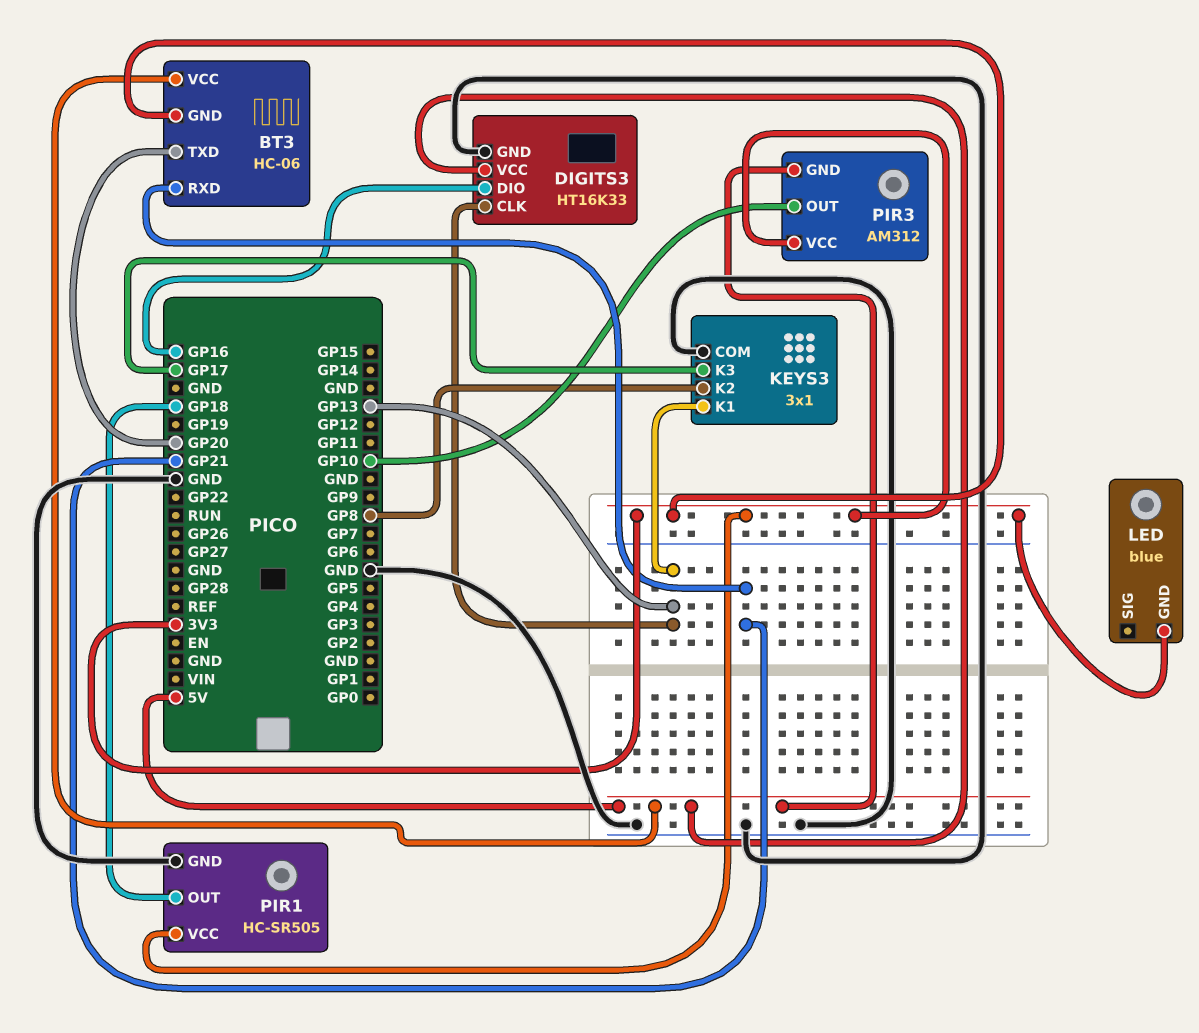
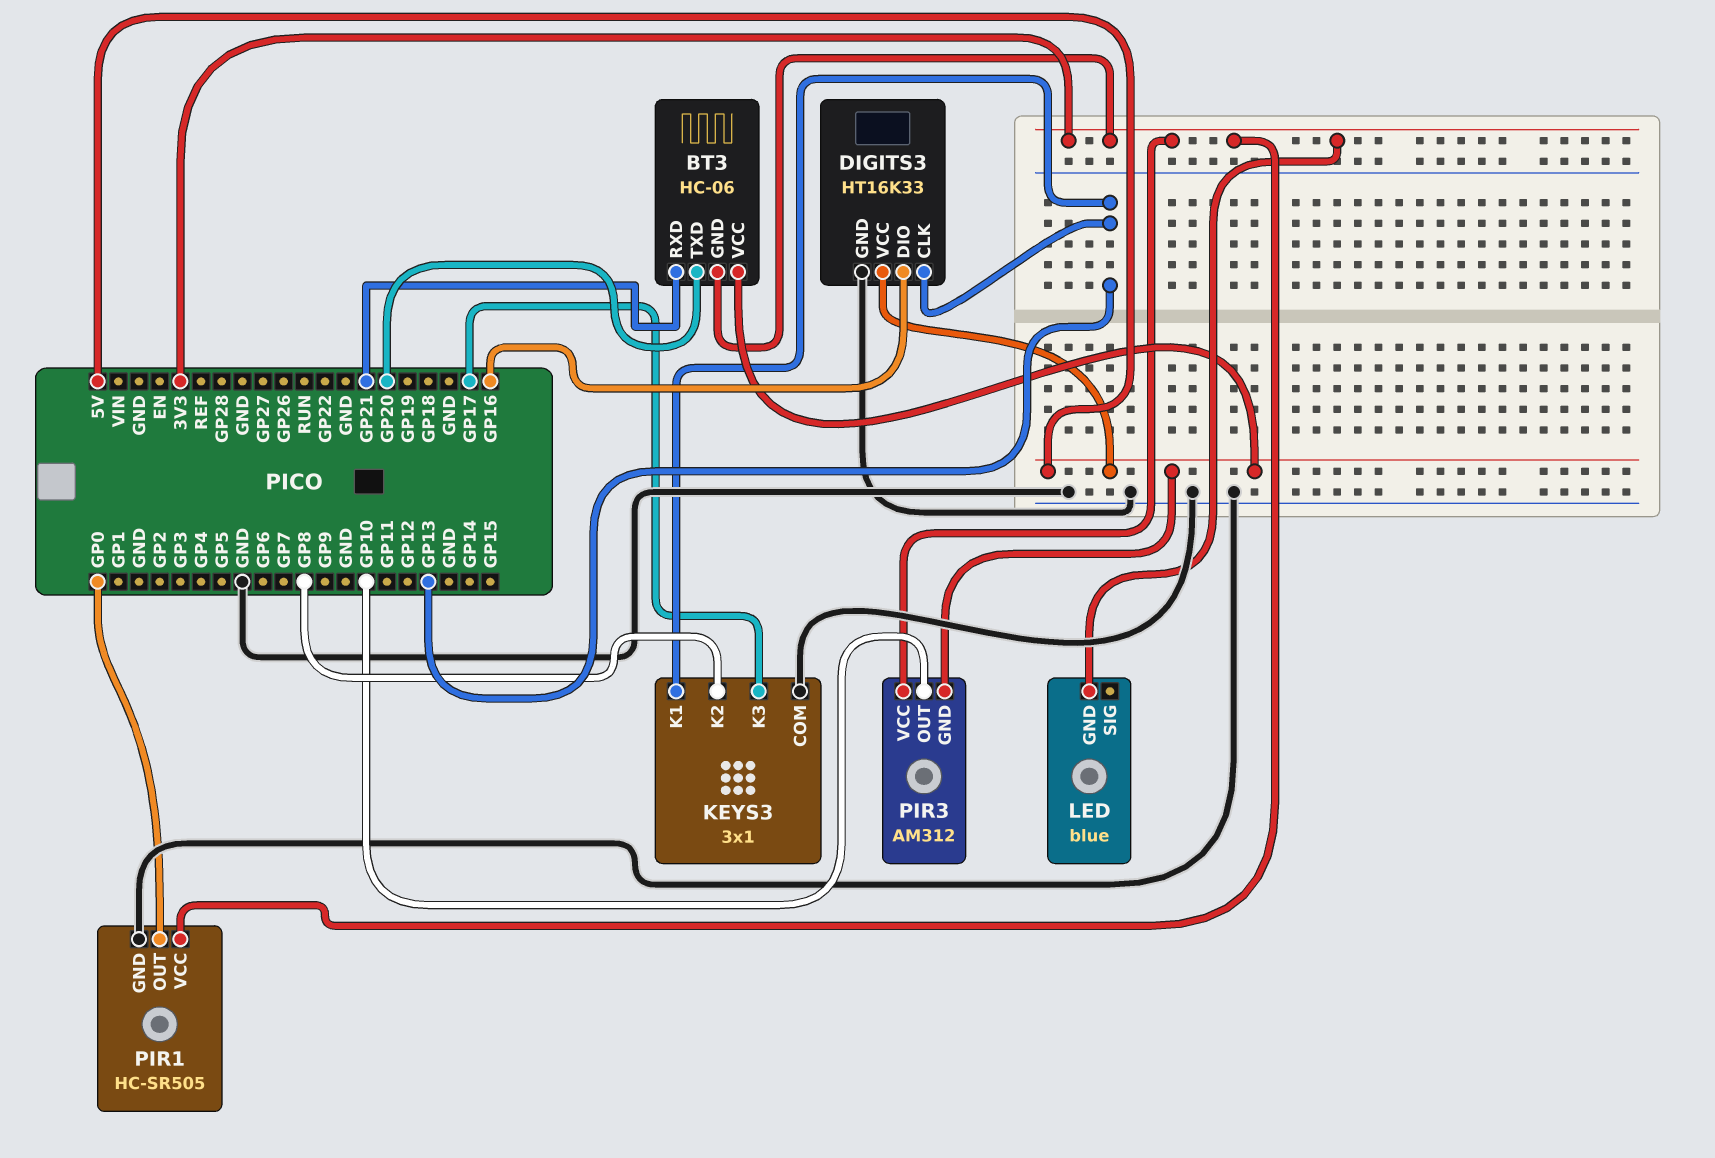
PIR1 pin OUT: GP18 -> GP0

